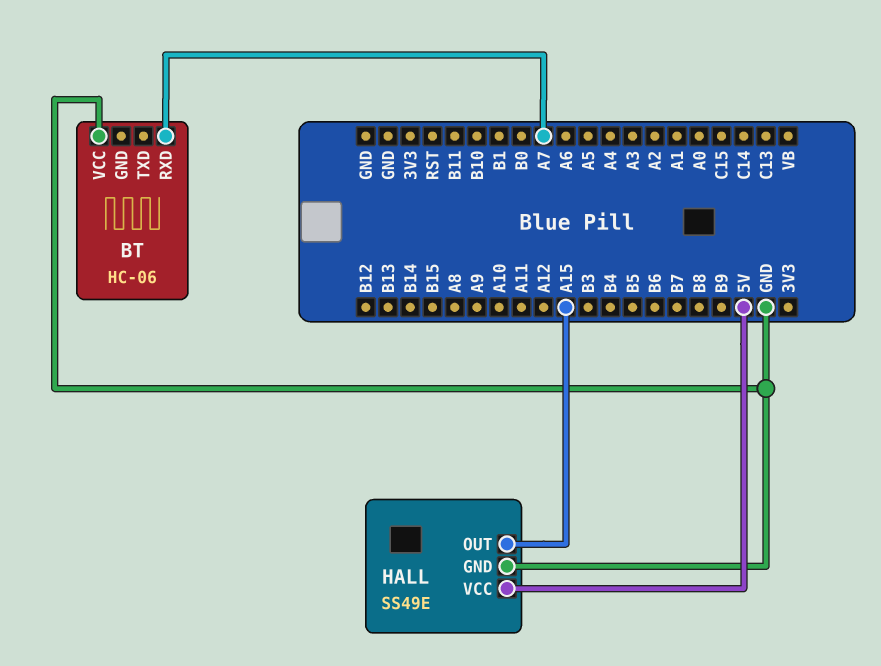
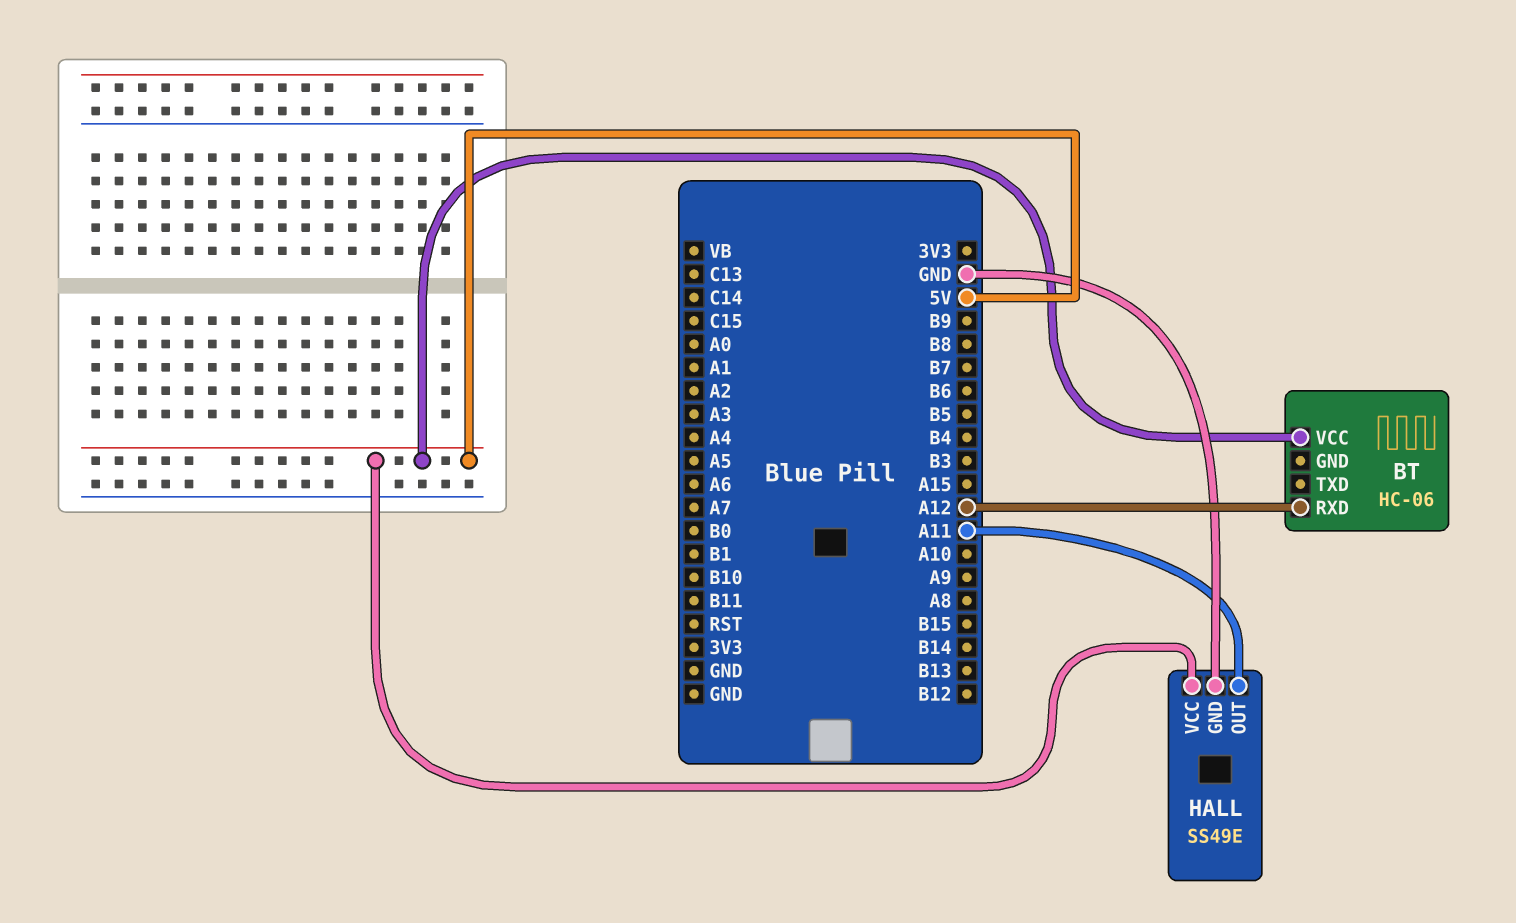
BT pin RXD: A7 -> A12
BT pin VCC: GND -> 5V
HALL pin OUT: A15 -> A11

